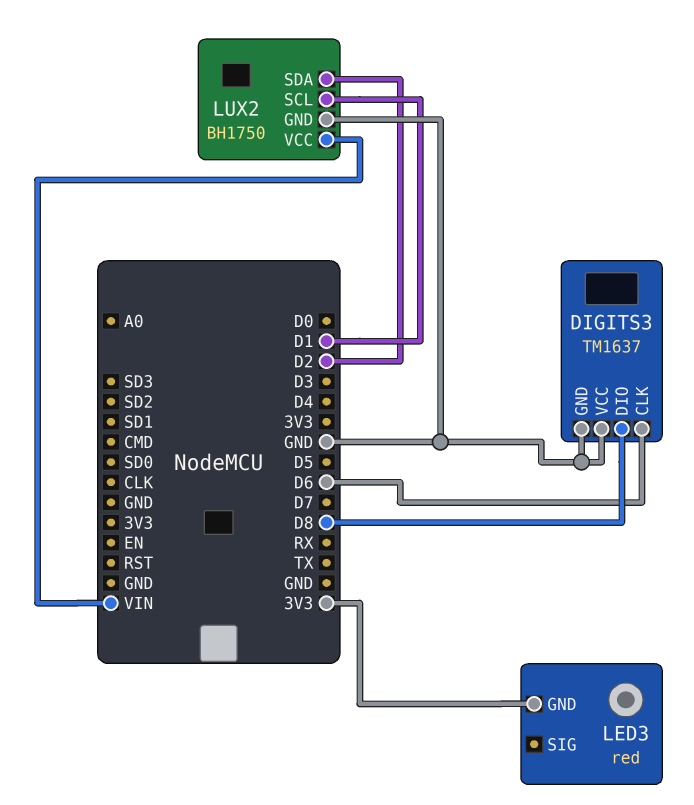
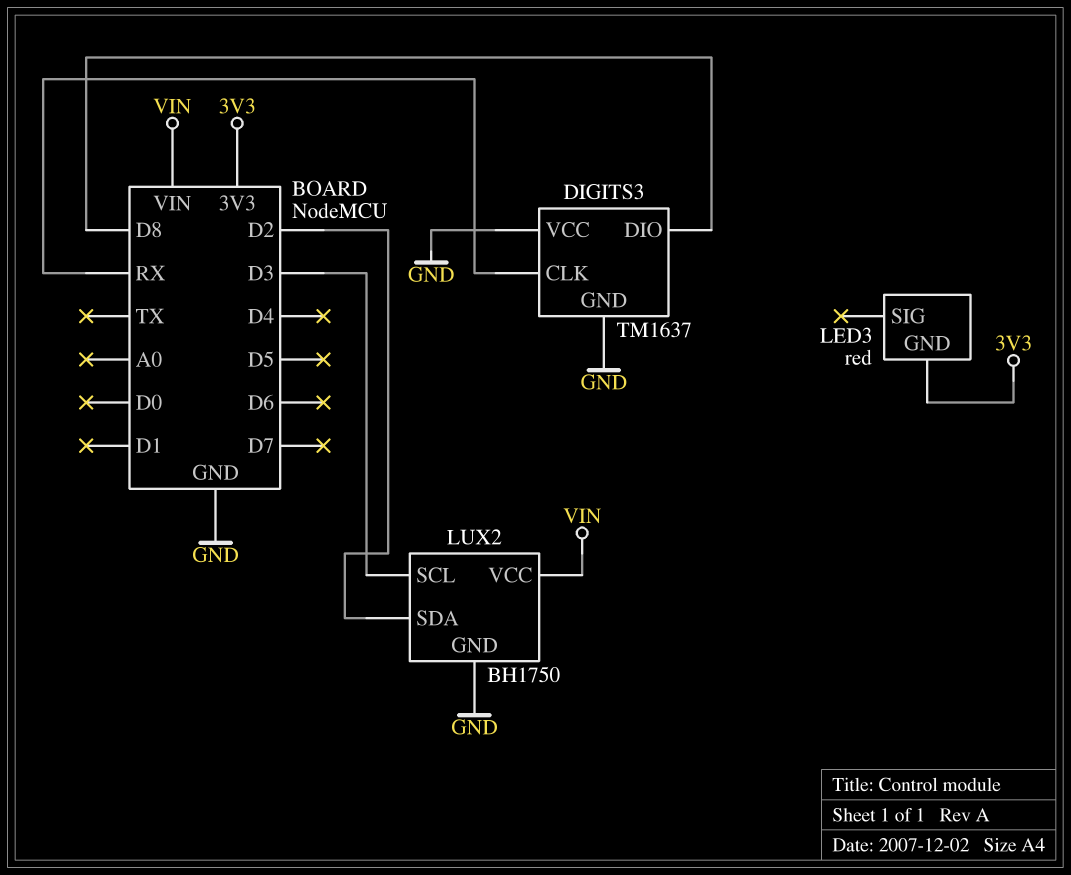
DIGITS3 pin CLK: D6 -> RX
LUX2 pin SCL: D1 -> D3

